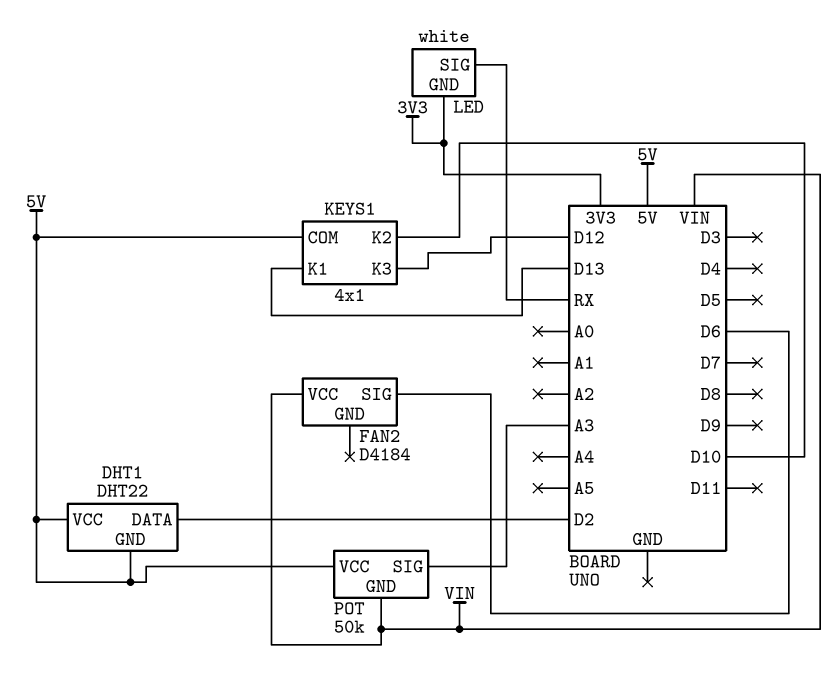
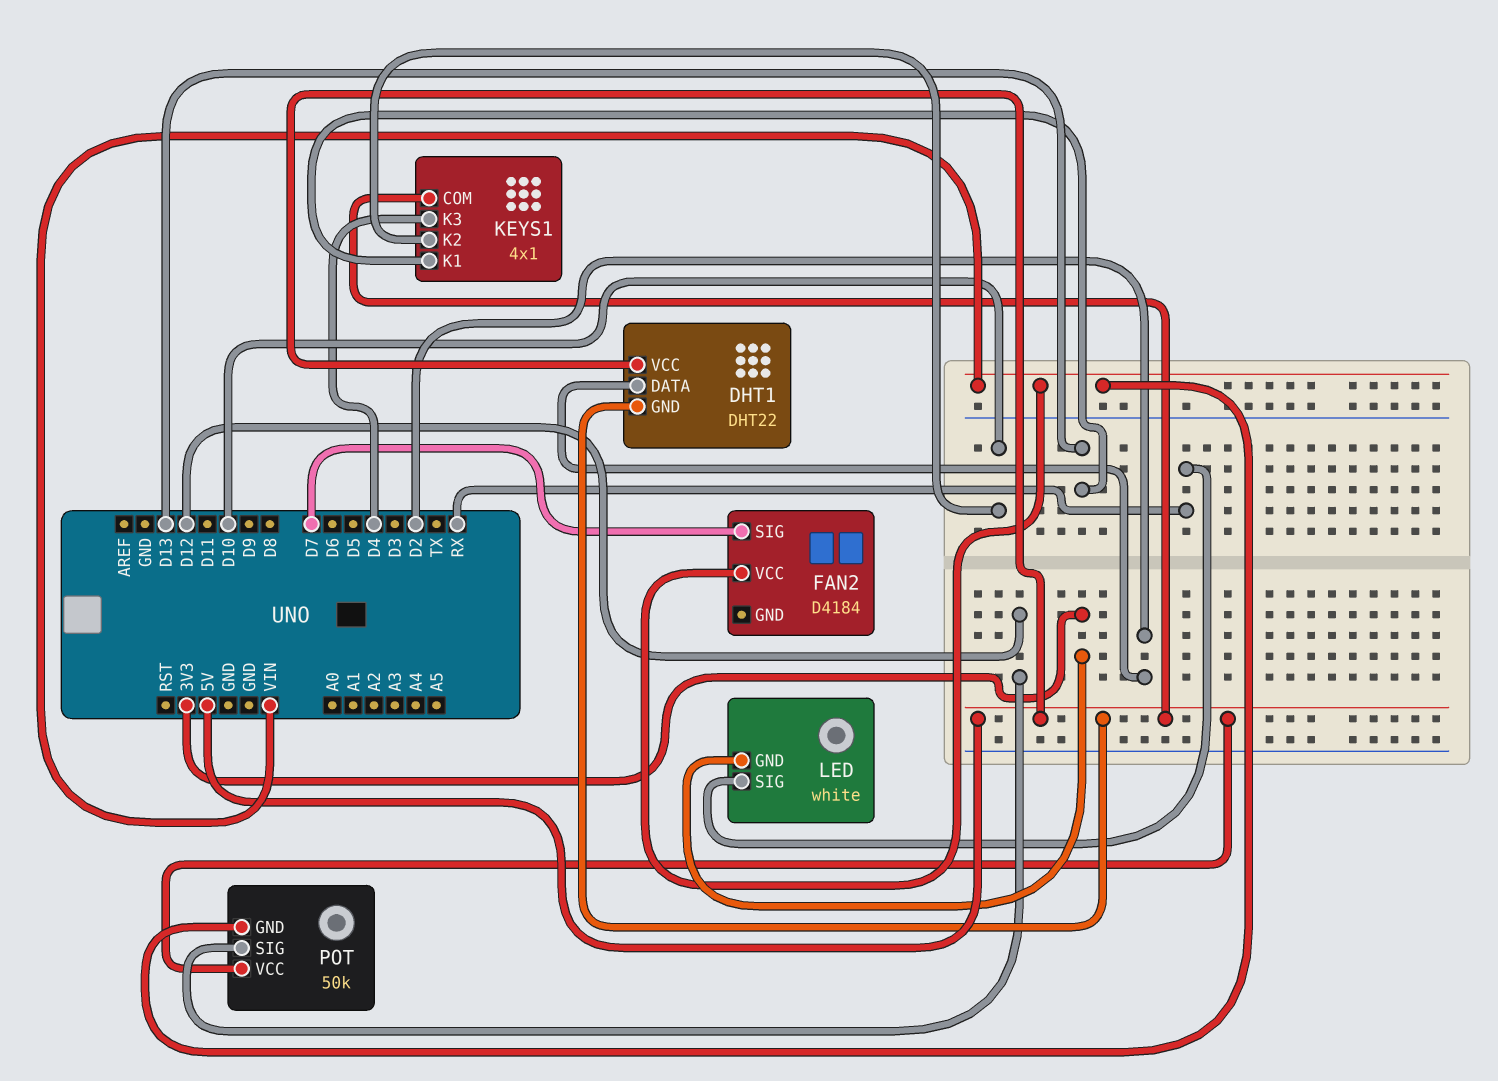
FAN2 pin SIG: D6 -> D7
KEYS1 pin K3: D12 -> D4
POT pin SIG: A3 -> D12

